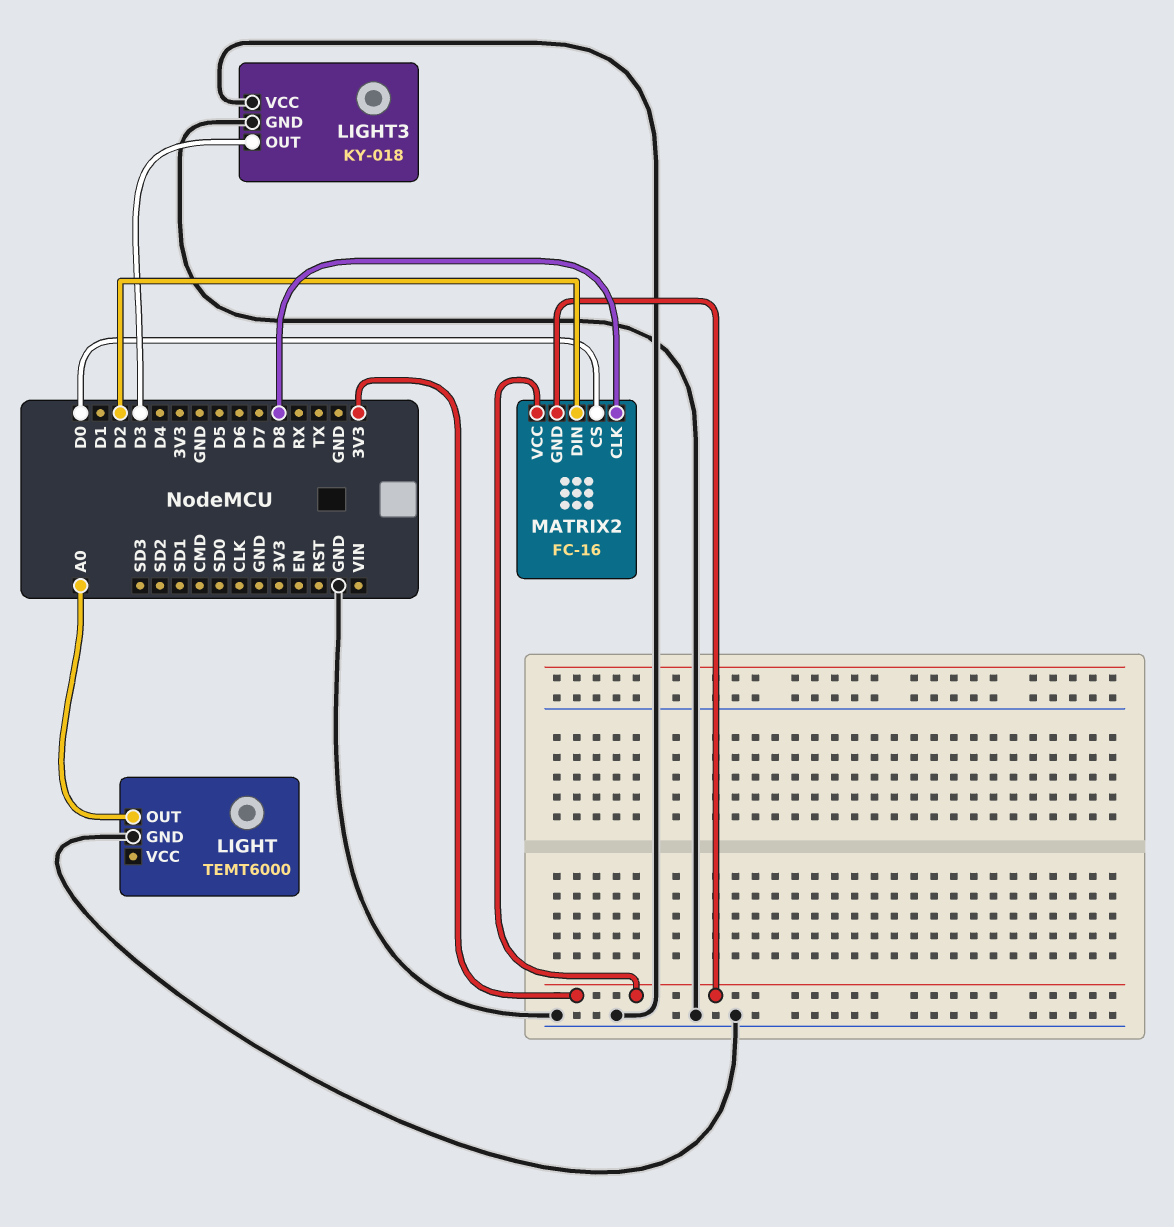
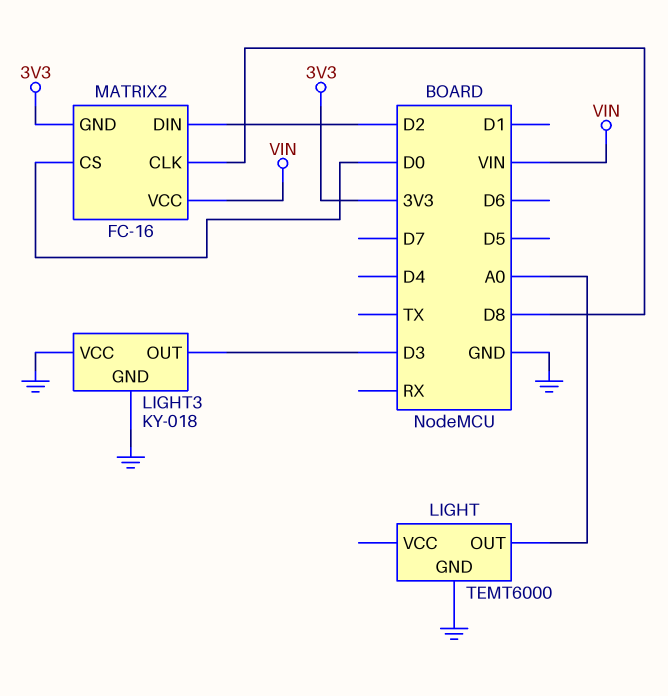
MATRIX2 pin VCC: 3V3 -> VIN

